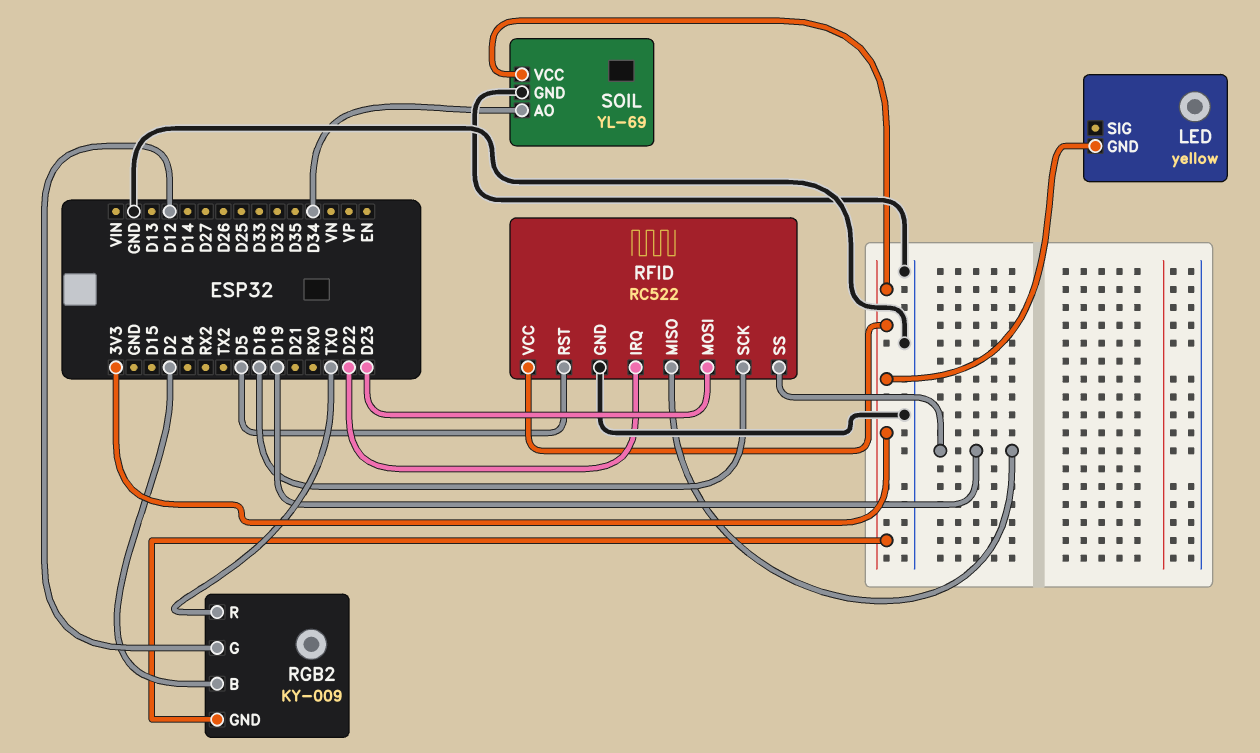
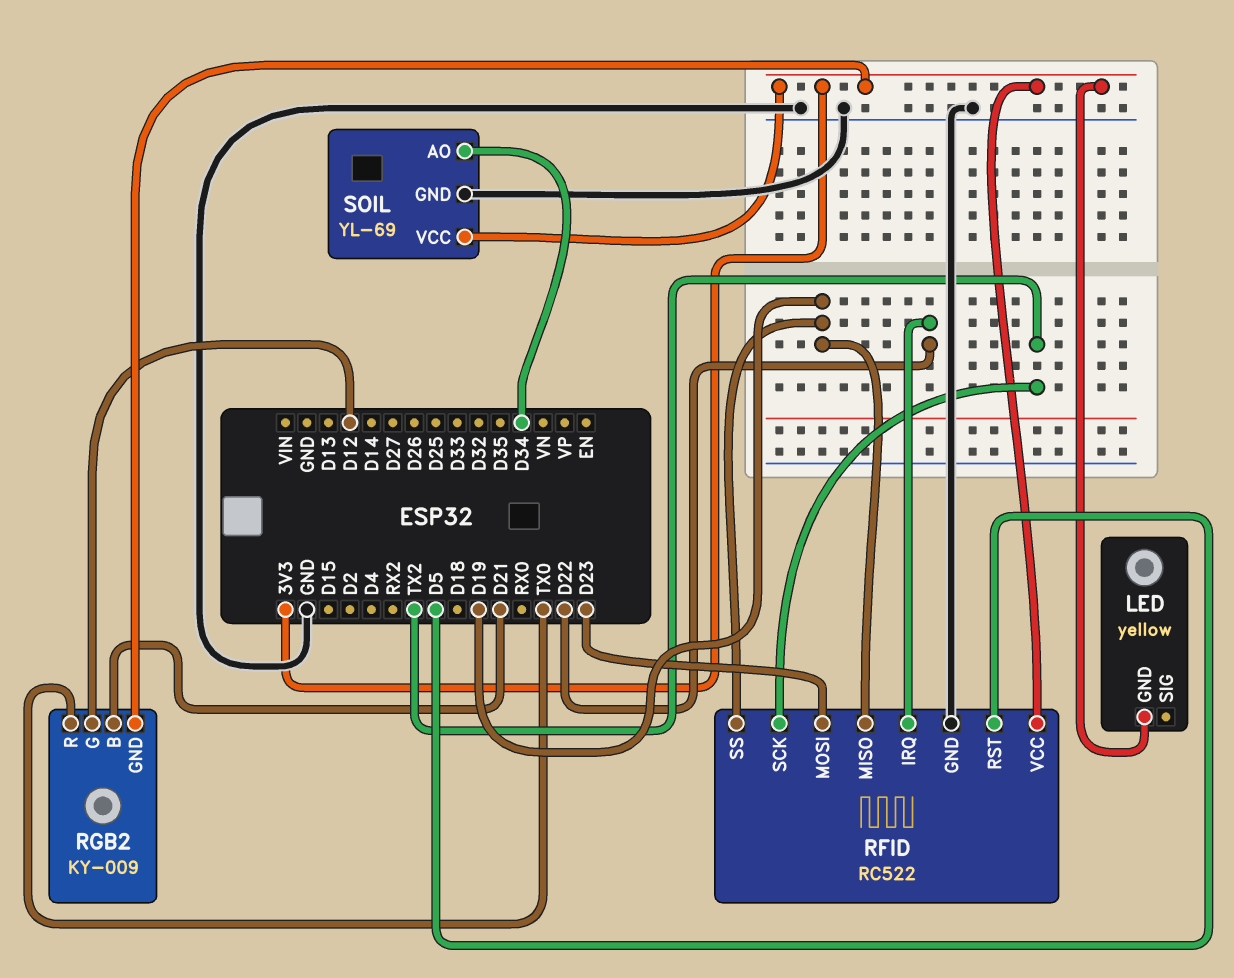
RFID pin SCK: D18 -> TX2
RGB2 pin B: D2 -> D21

